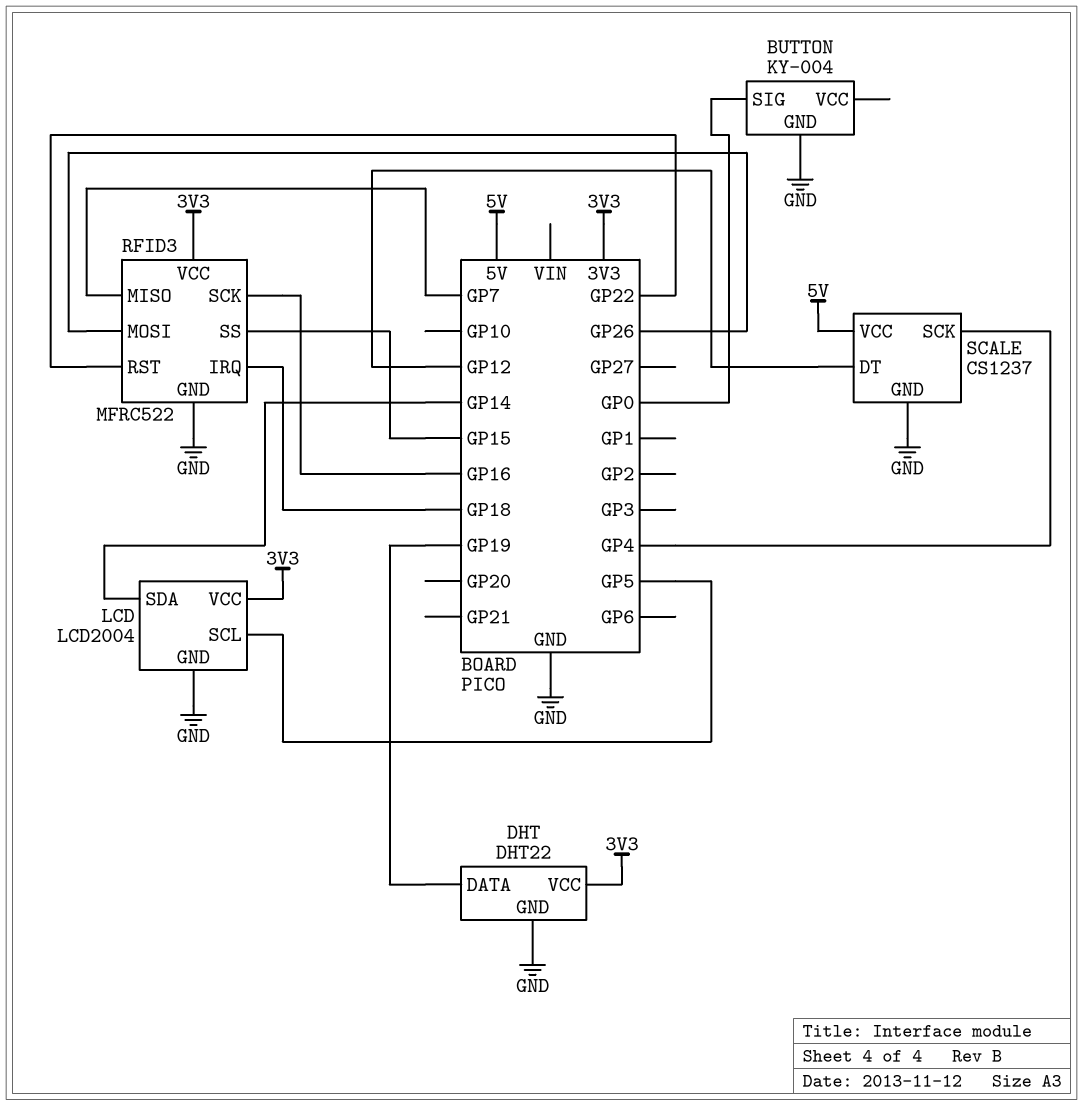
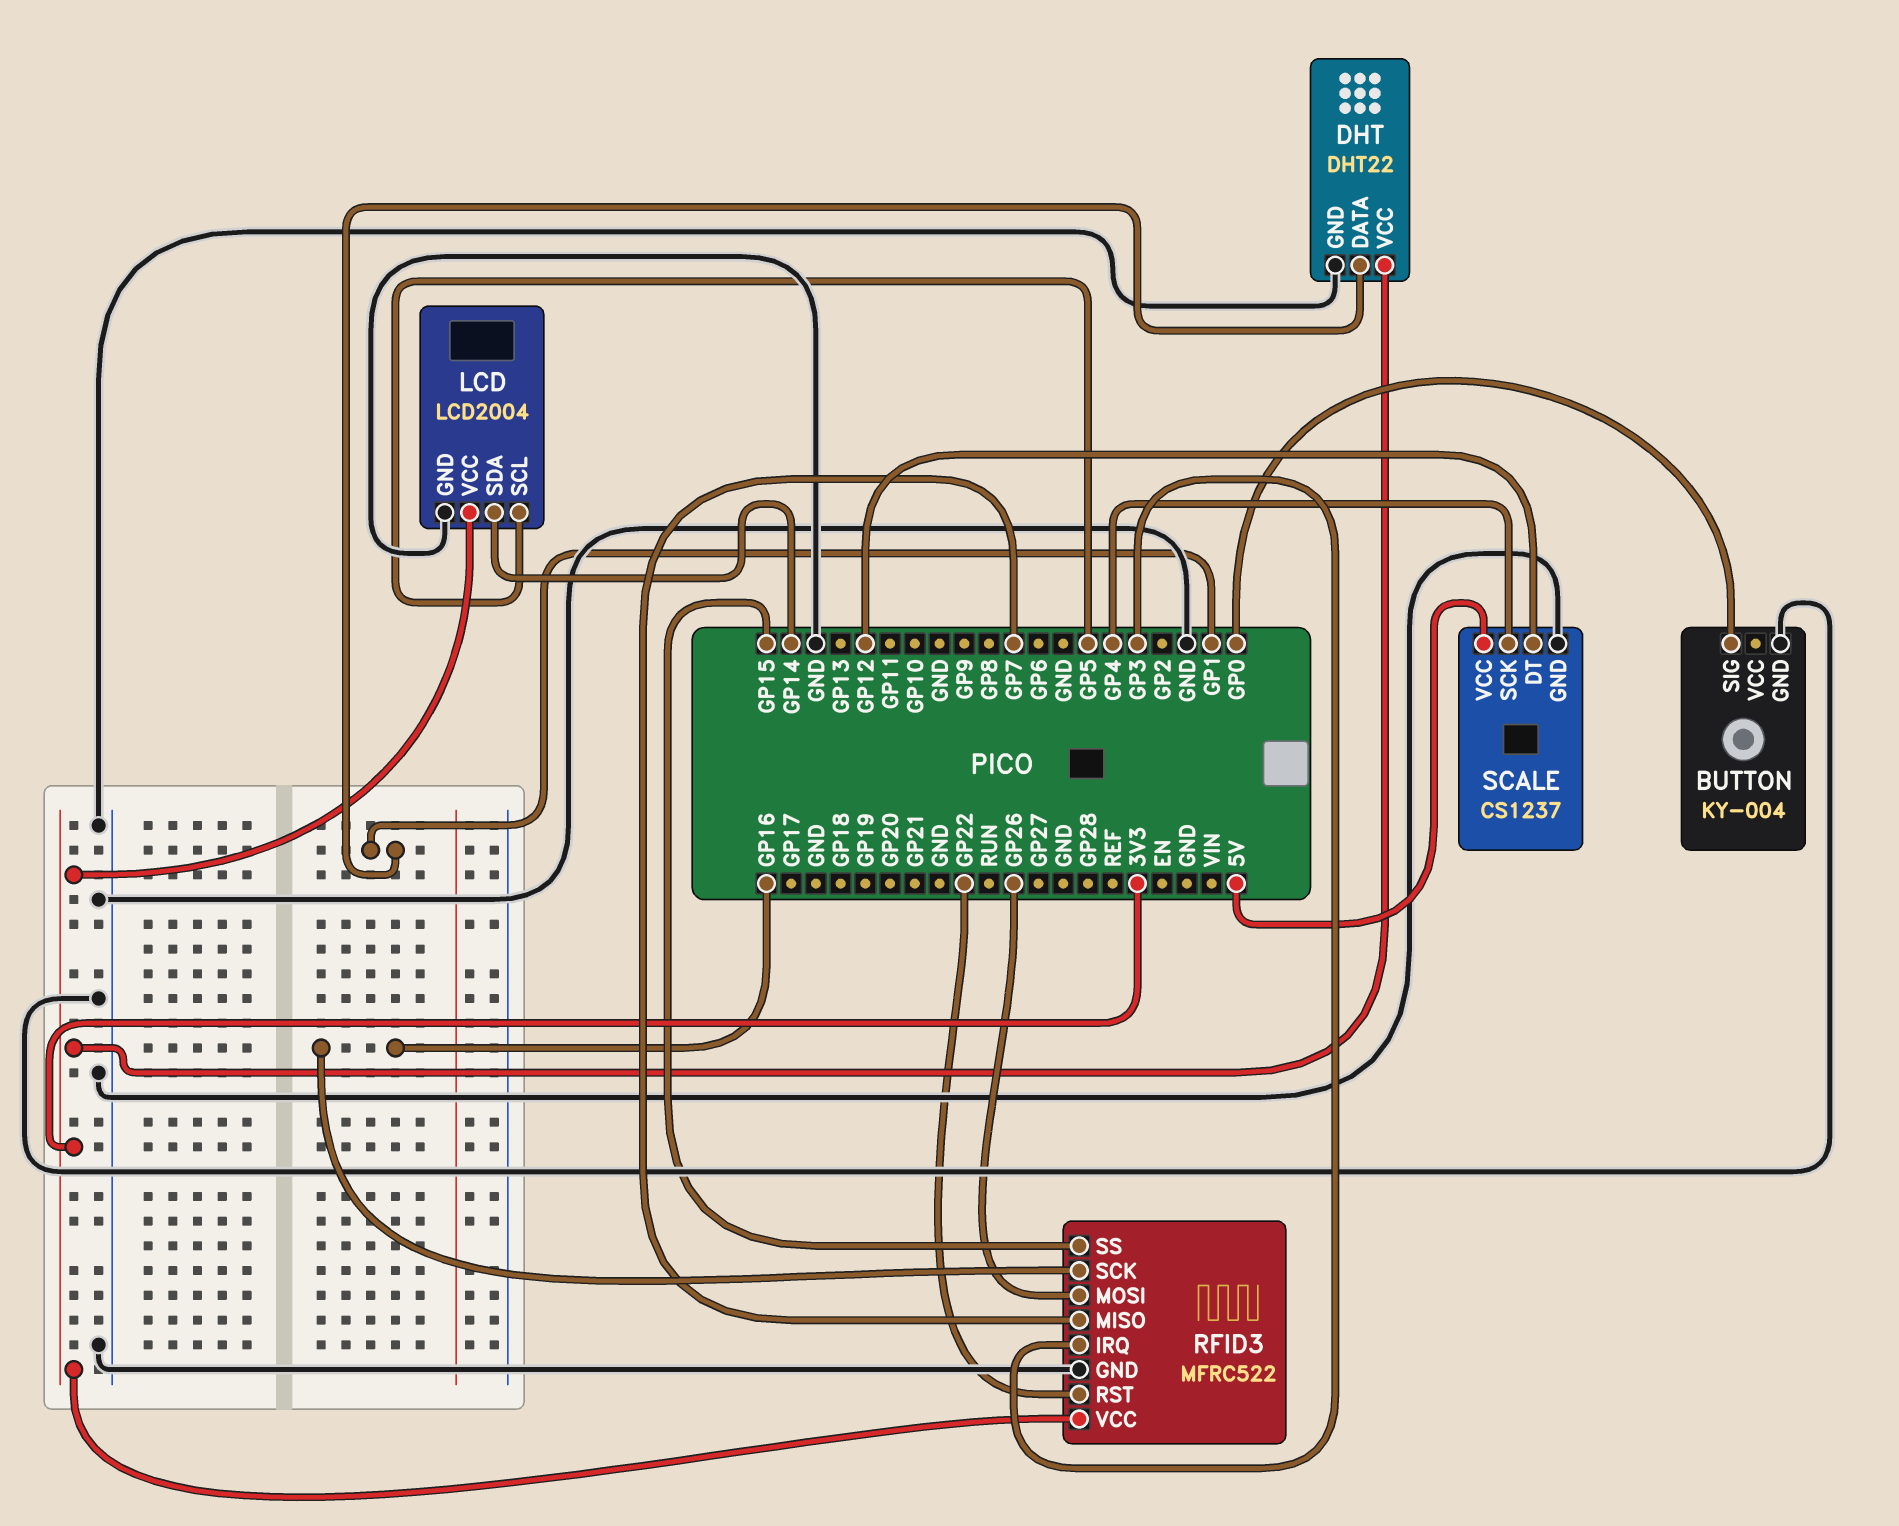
DHT pin DATA: GP19 -> GP1
RFID3 pin IRQ: GP18 -> GP3

